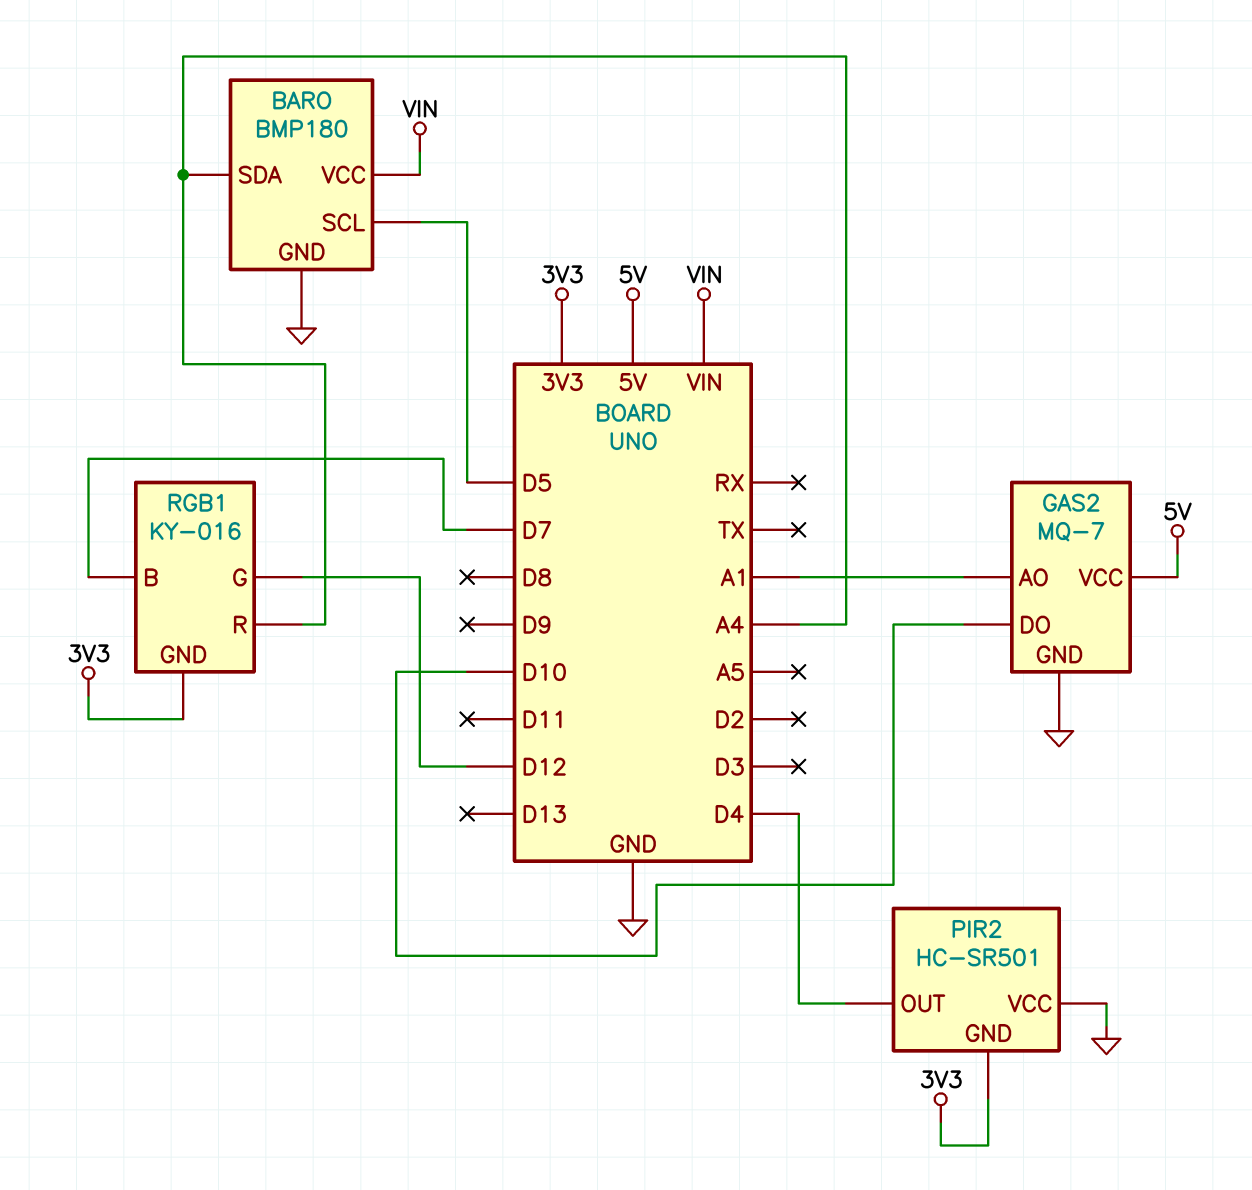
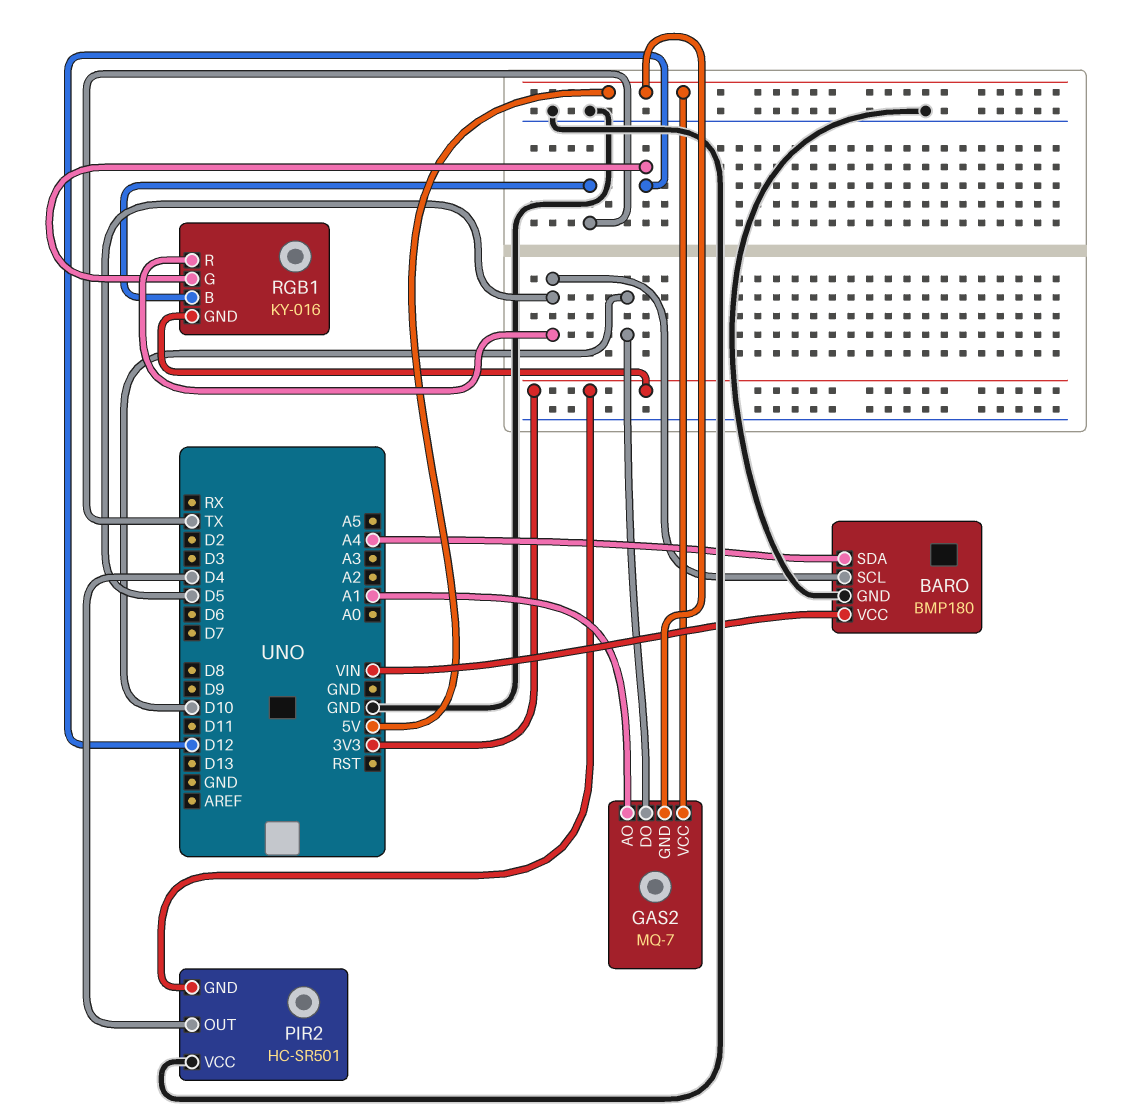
GAS2 pin GND: GND -> 5V
RGB1 pin B: D7 -> TX
RGB1 pin R: A4 -> D5

